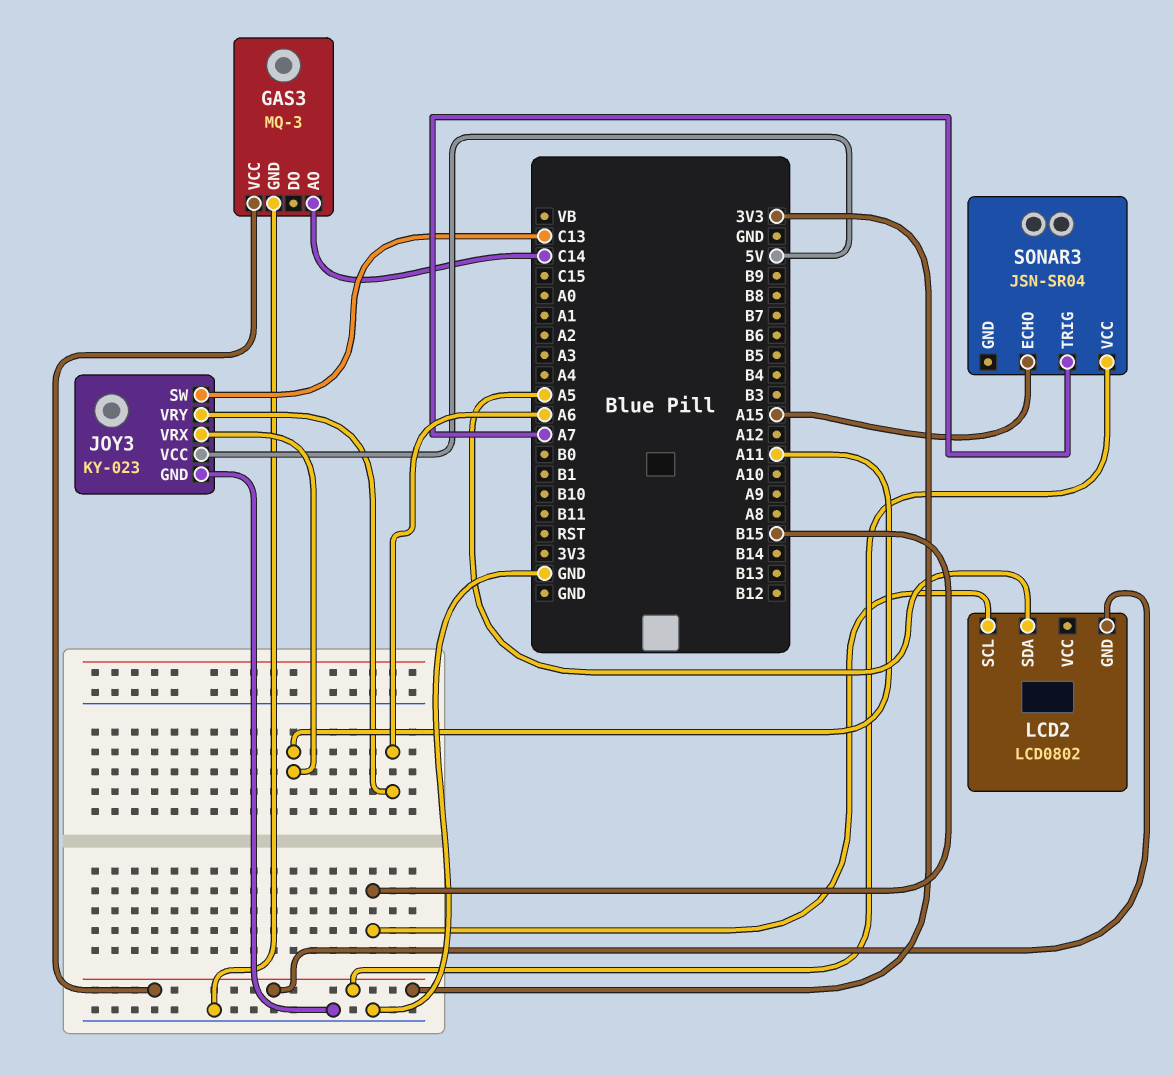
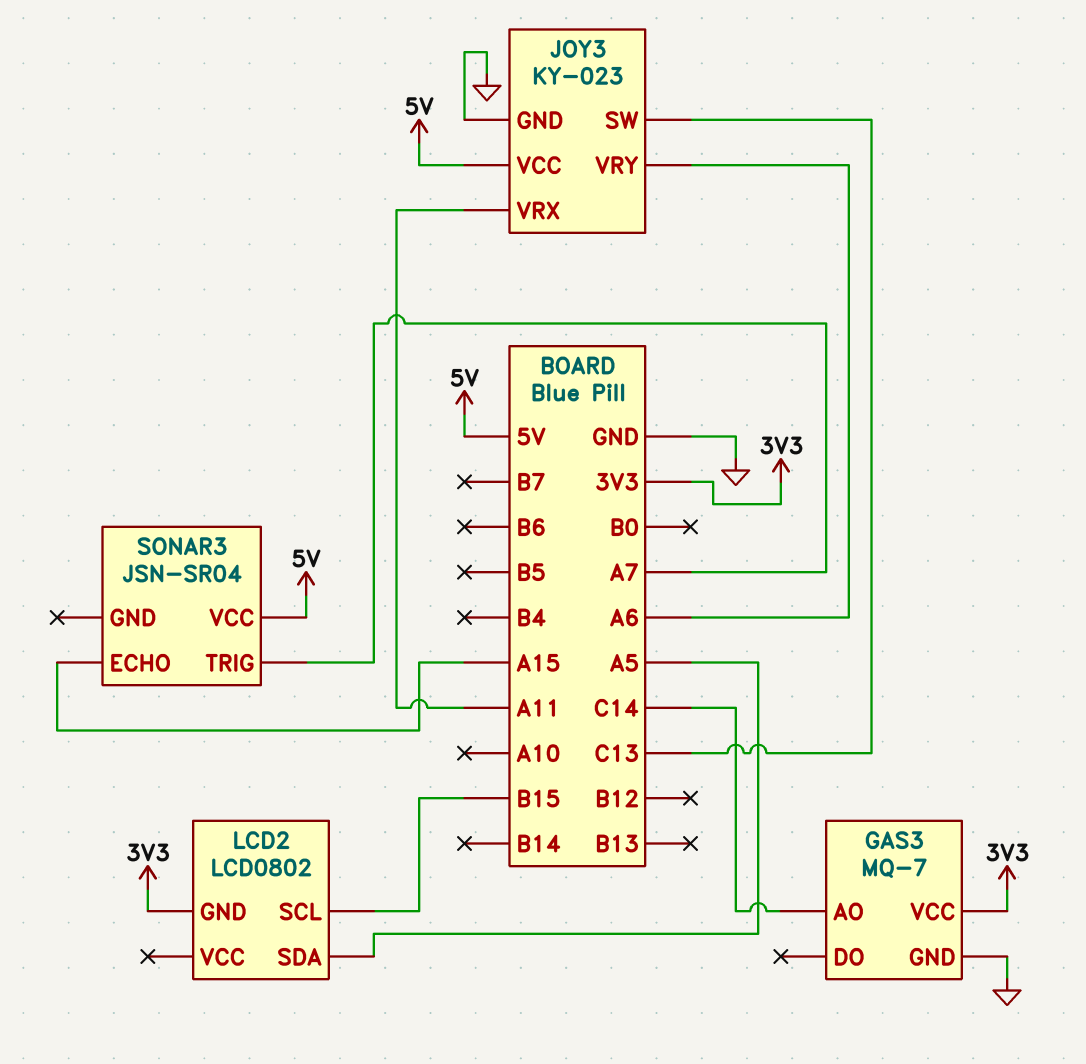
GAS3: MQ-3 -> MQ-7
SONAR3 pin VCC: 3V3 -> 5V

